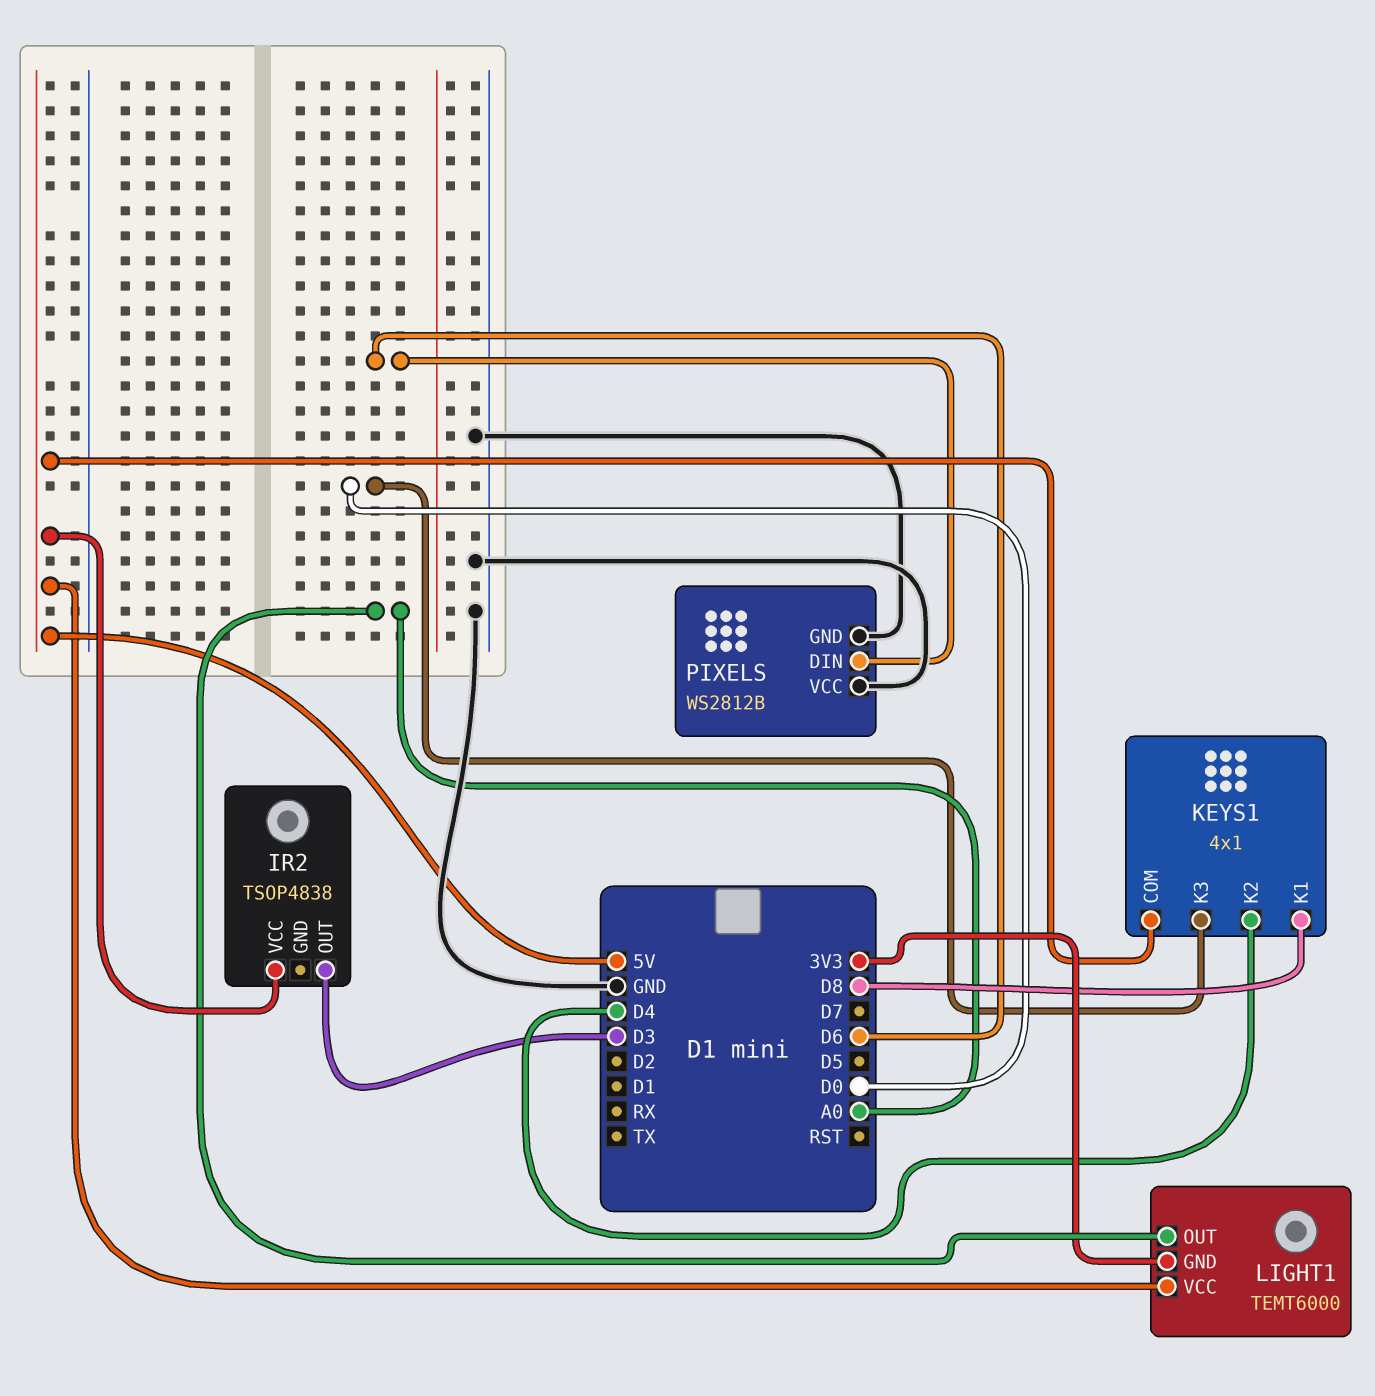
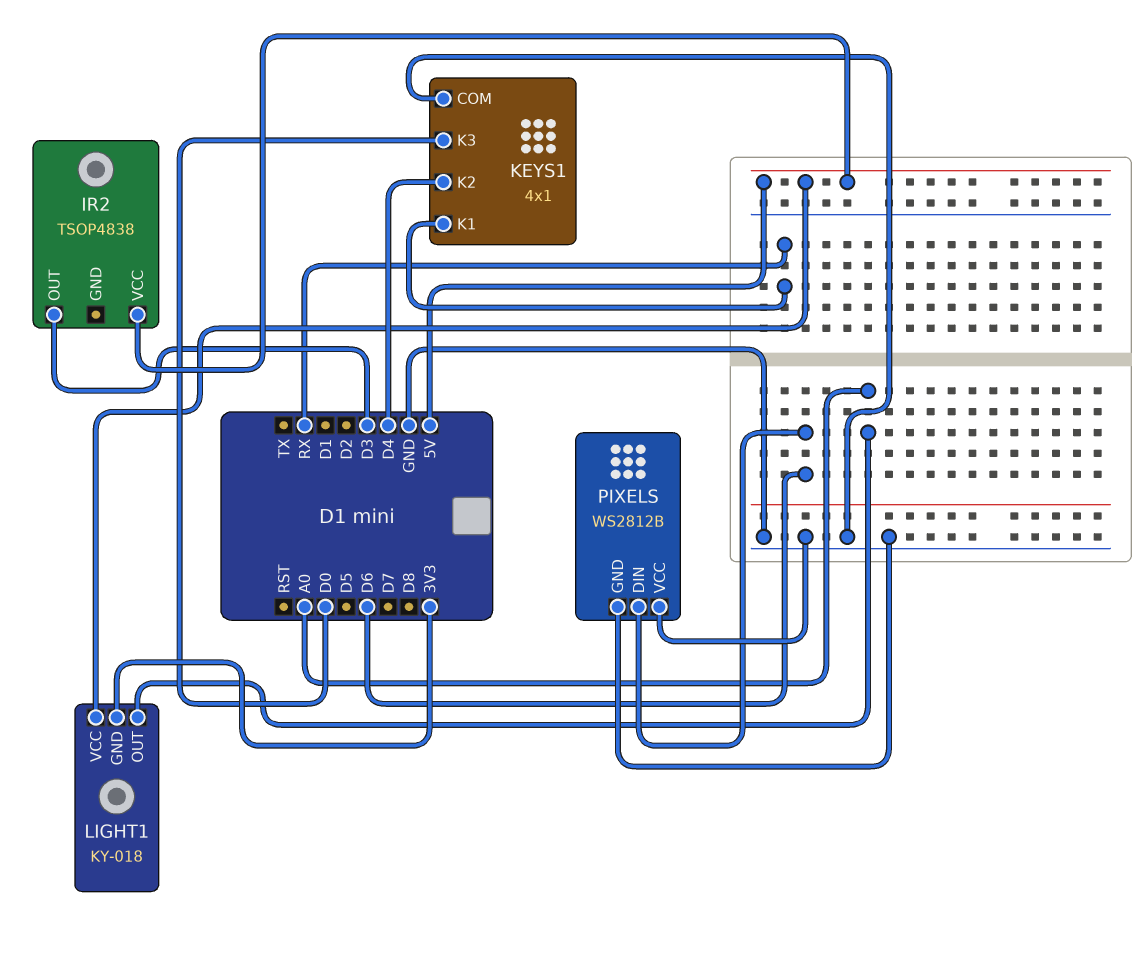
KEYS1 pin COM: 5V -> GND
KEYS1 pin K1: D8 -> RX
LIGHT1: TEMT6000 -> KY-018

